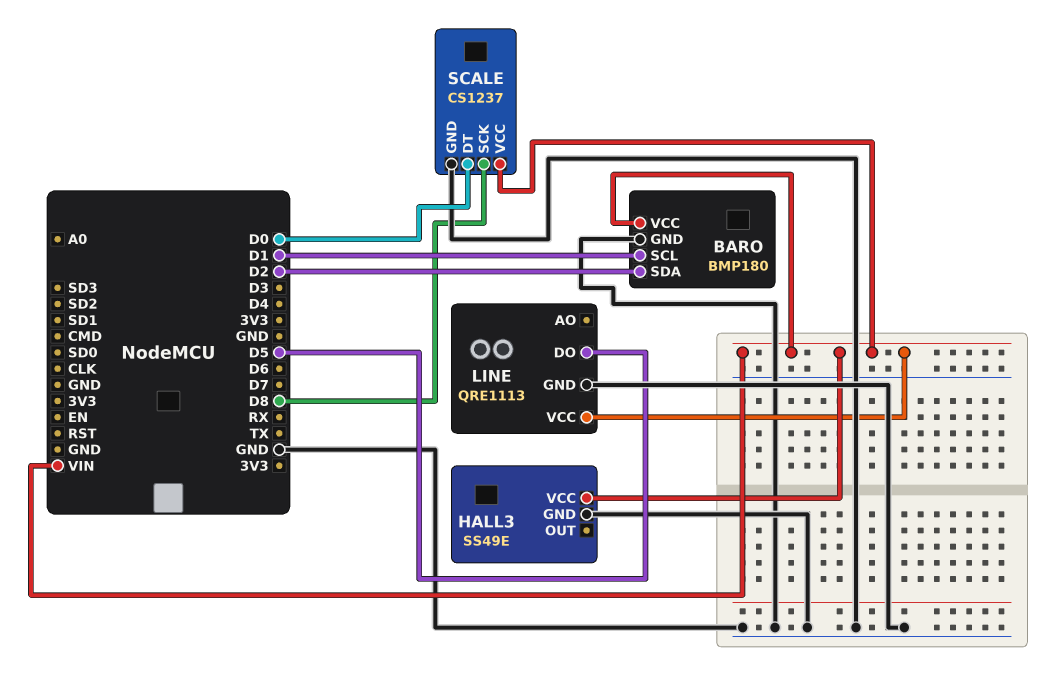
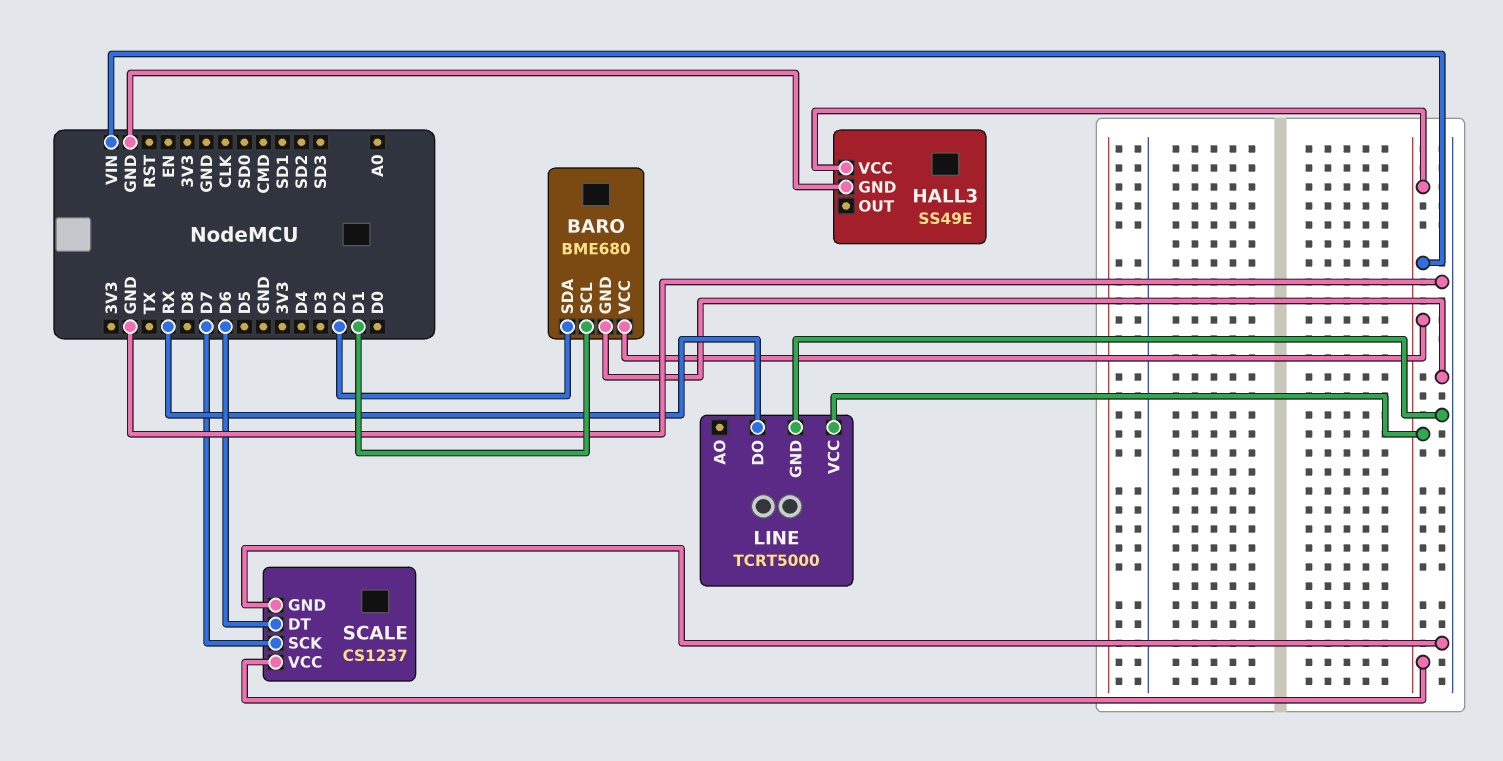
BARO: BMP180 -> BME680
LINE: QRE1113 -> TCRT5000
LINE pin DO: D5 -> RX
SCALE pin DT: D0 -> D6
SCALE pin SCK: D8 -> D7

